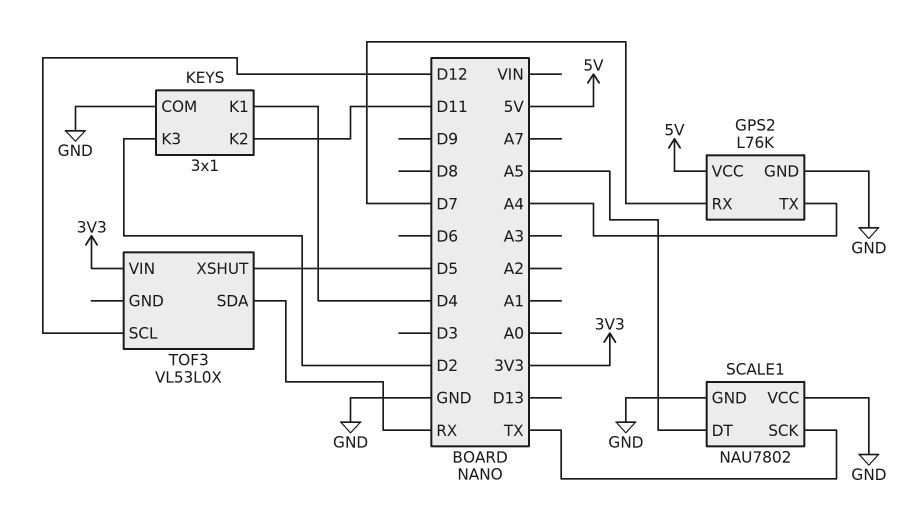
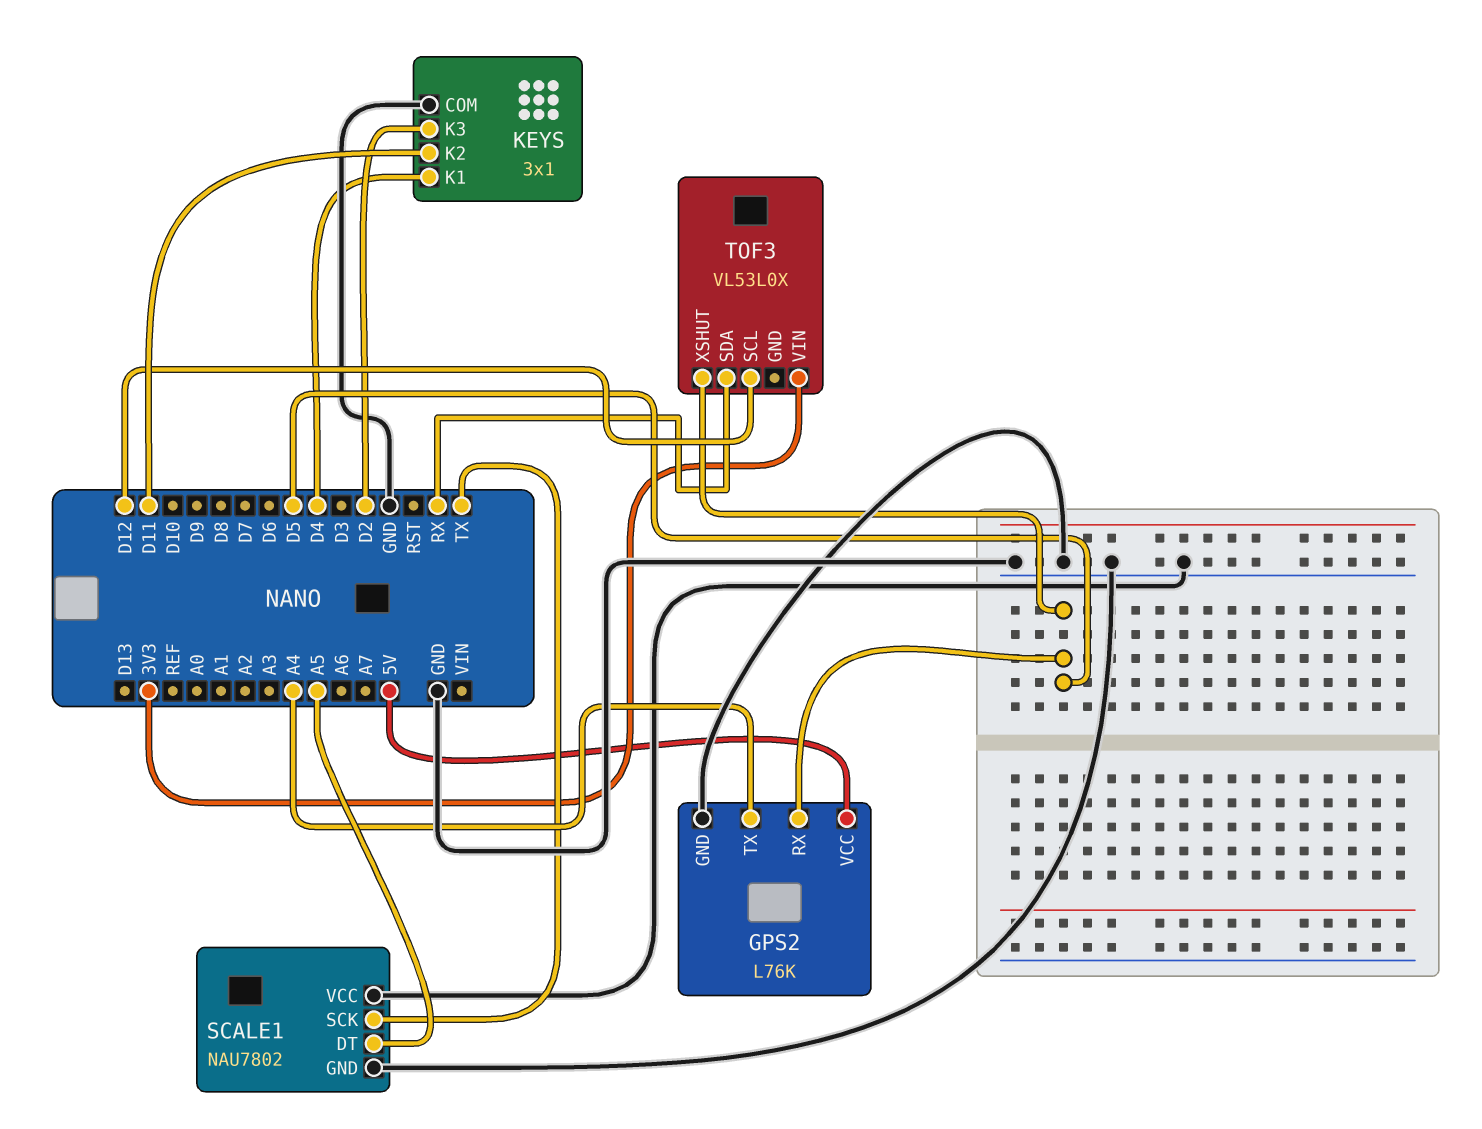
GPS2 pin RX: D7 -> D5

